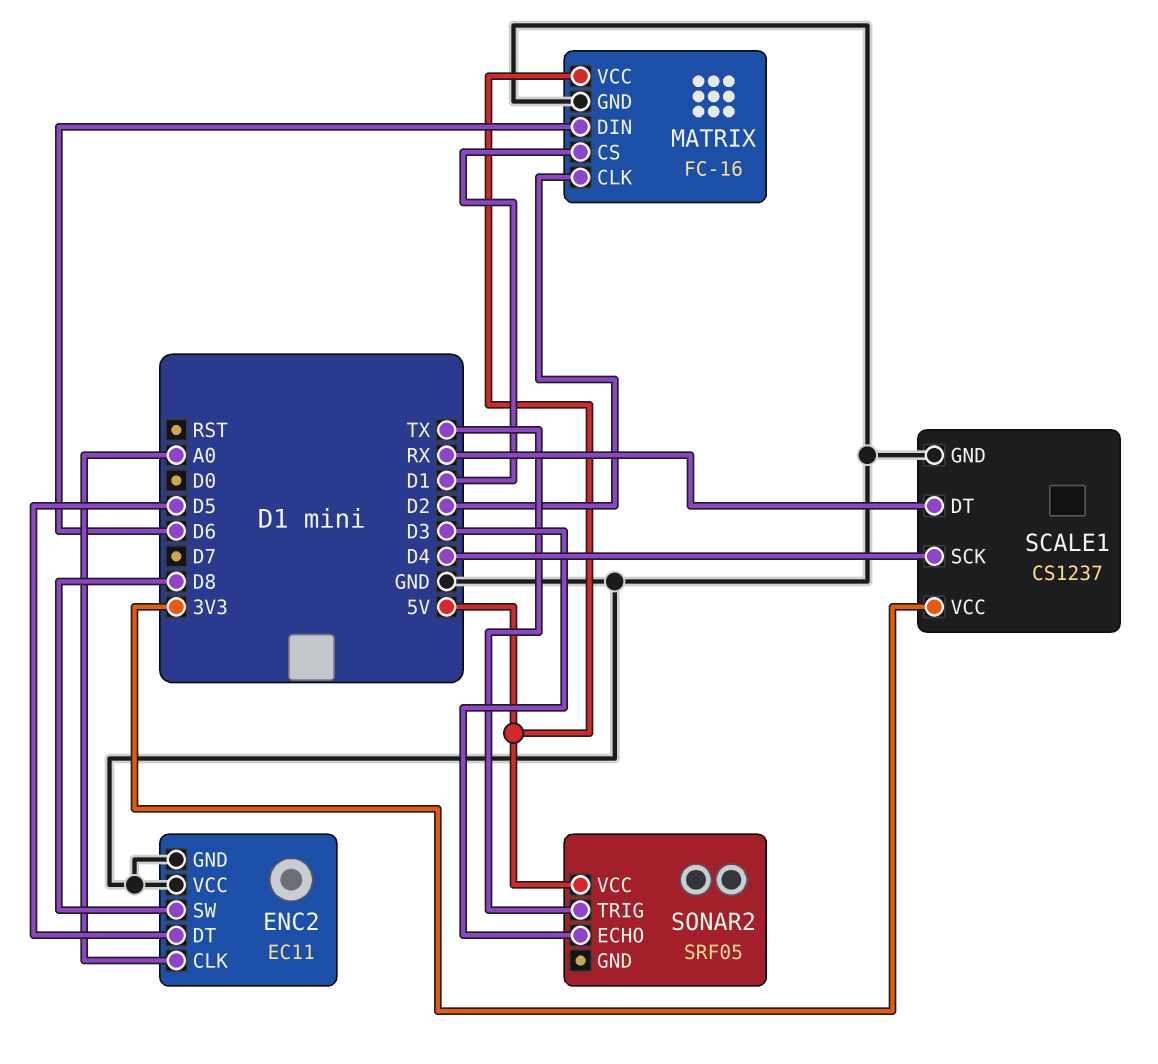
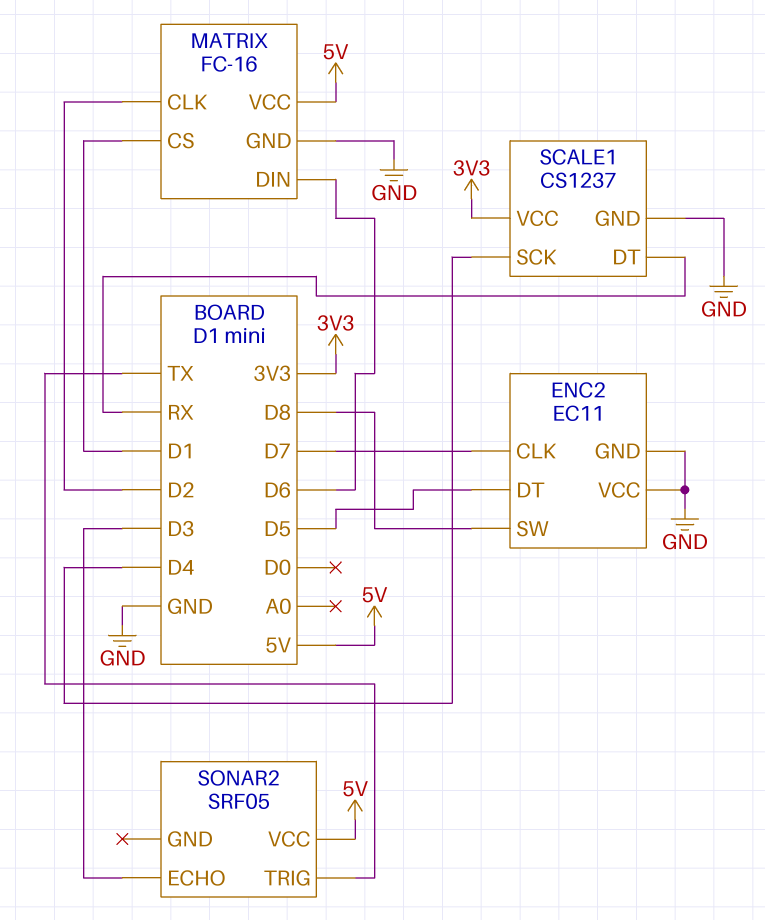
ENC2 pin CLK: A0 -> D7

